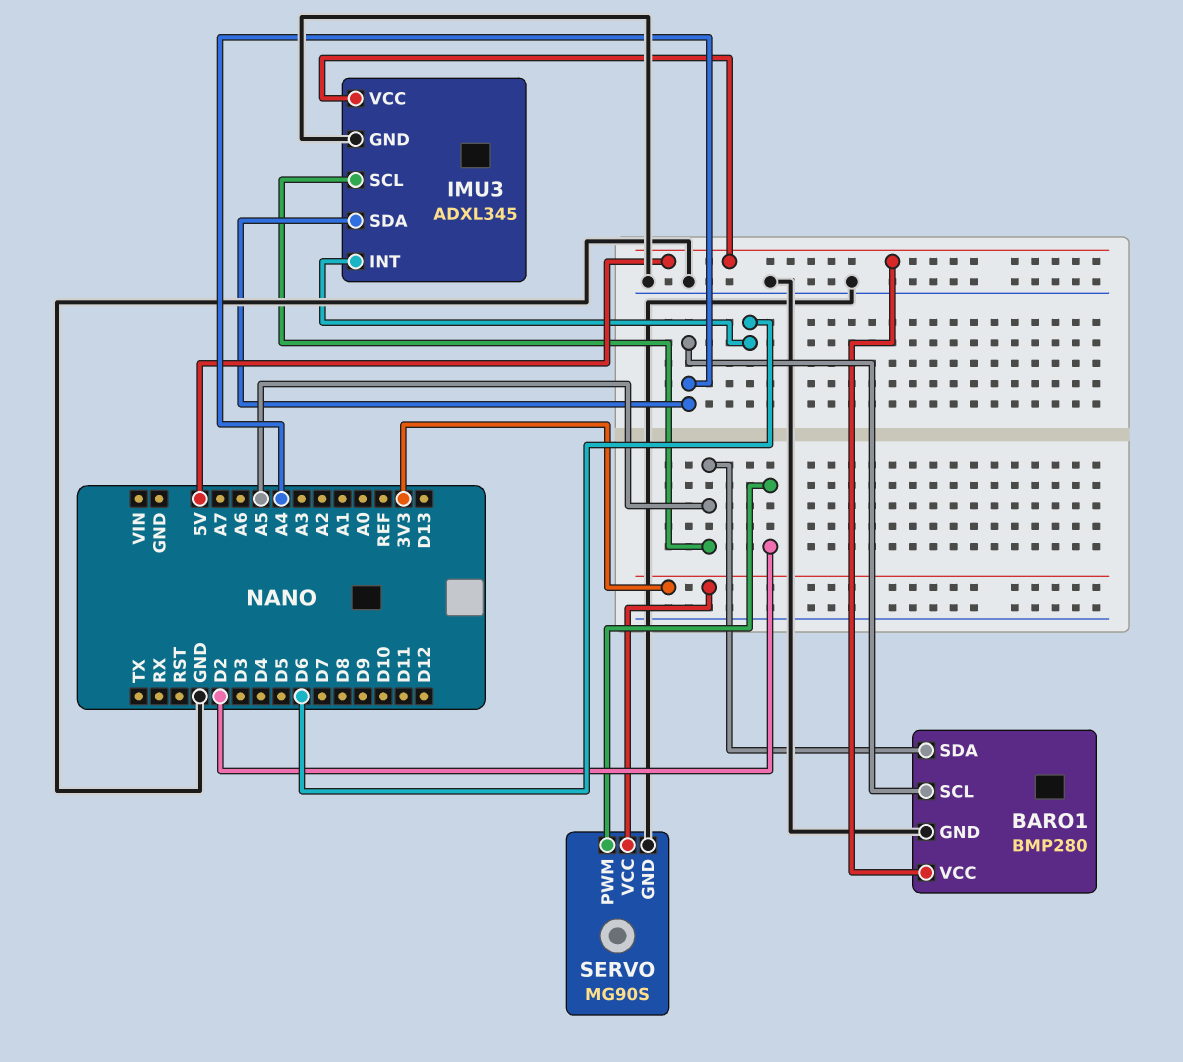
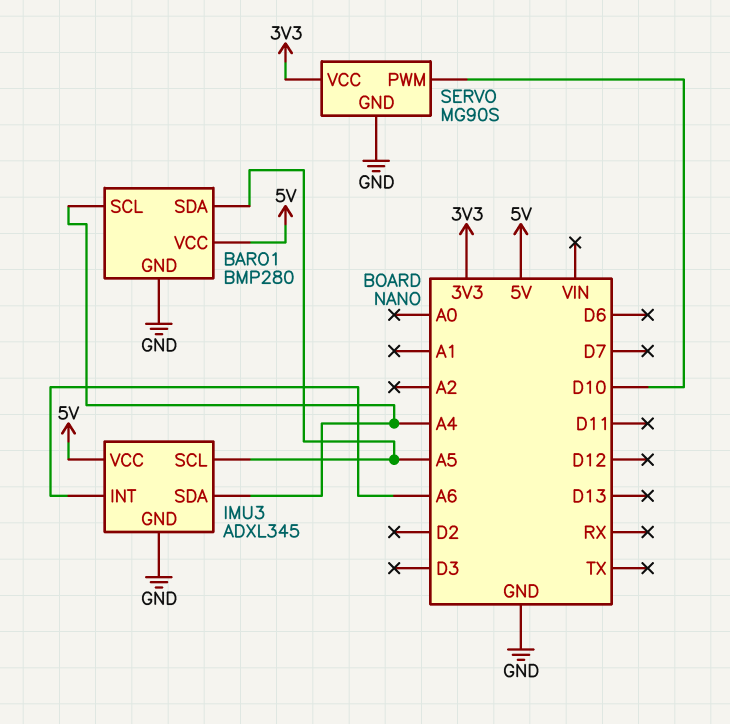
IMU3 pin INT: D6 -> A6
SERVO pin PWM: D2 -> D10

